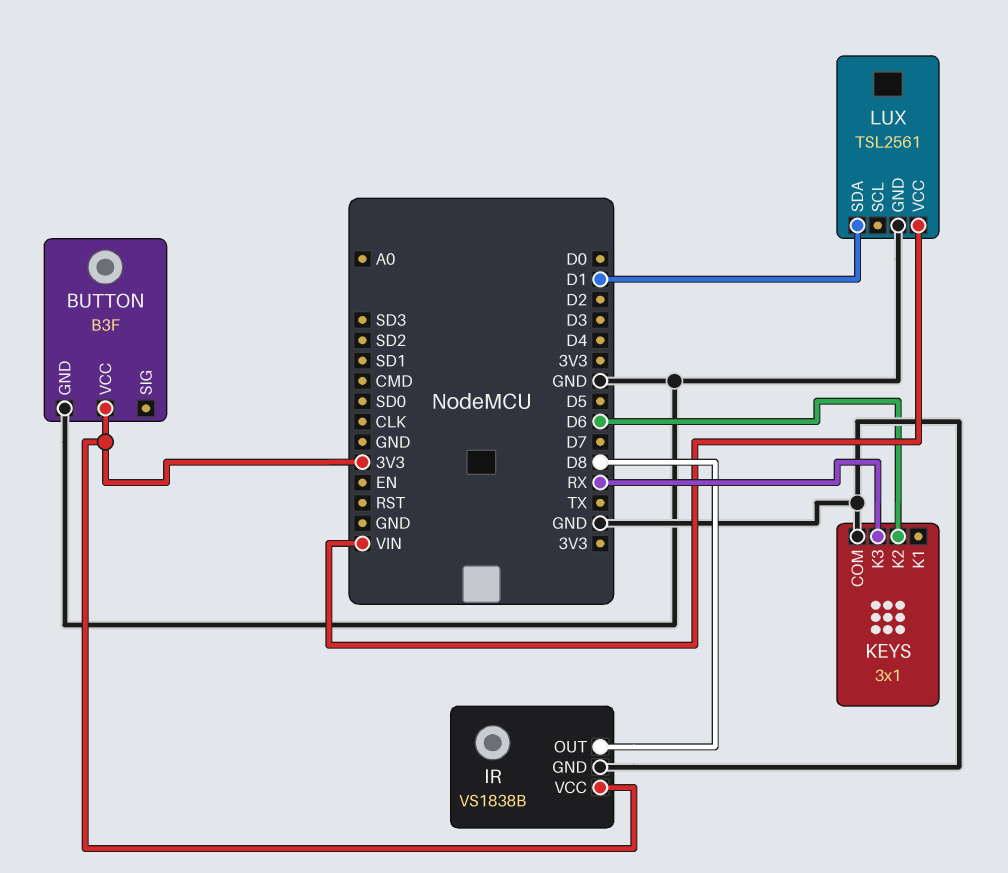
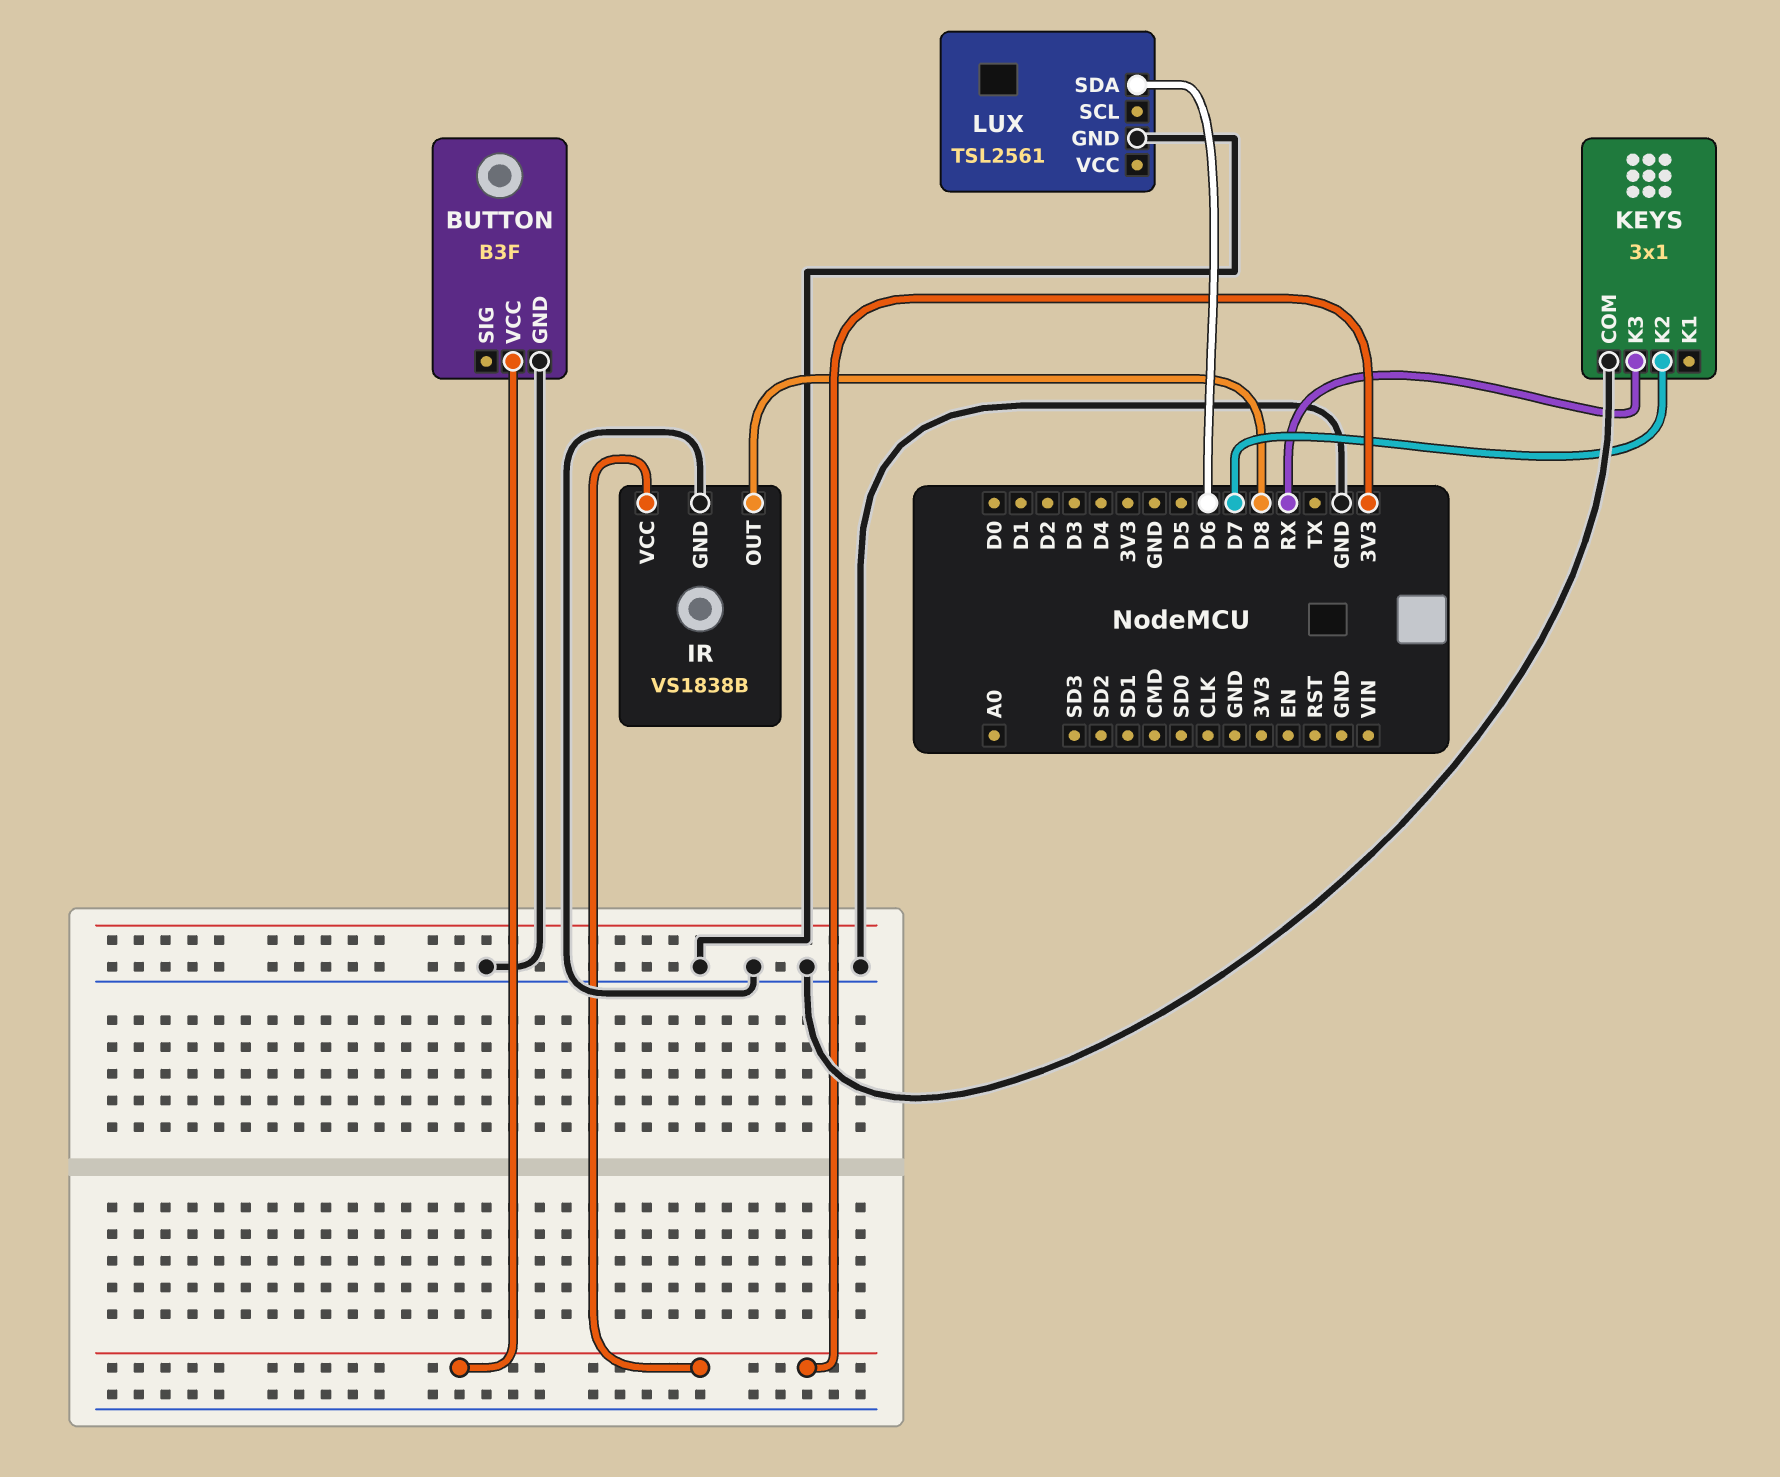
KEYS pin K2: D6 -> D7
LUX pin SDA: D1 -> D6
LUX pin VCC: VIN -> none

